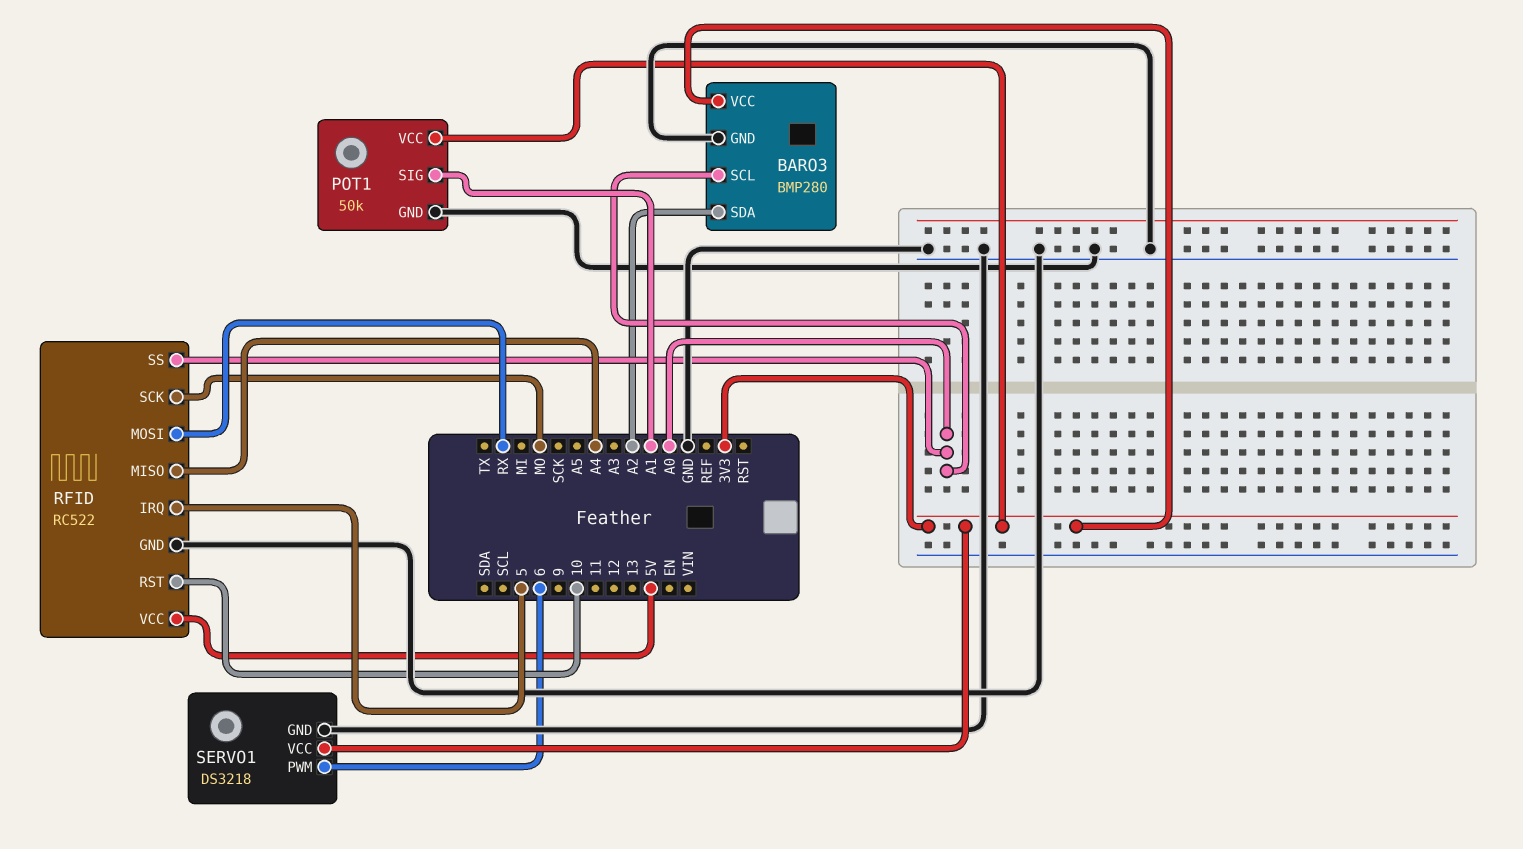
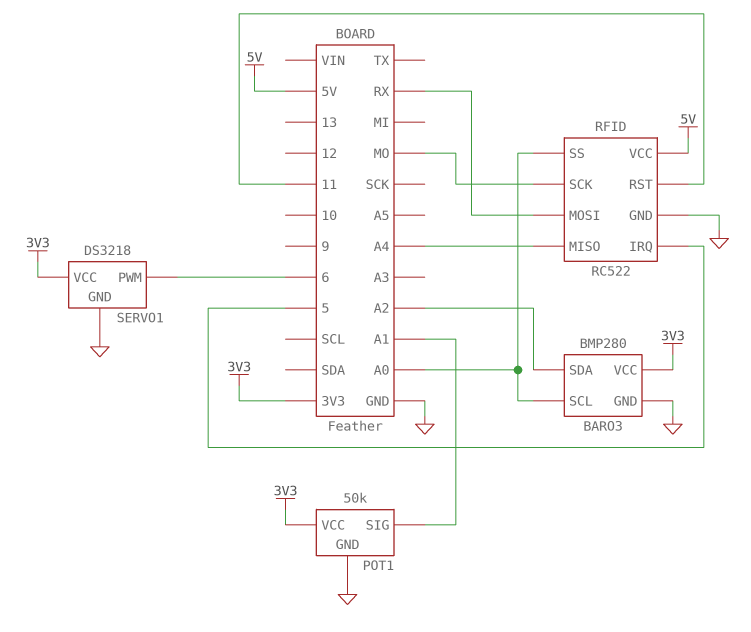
RFID pin RST: 10 -> 11

